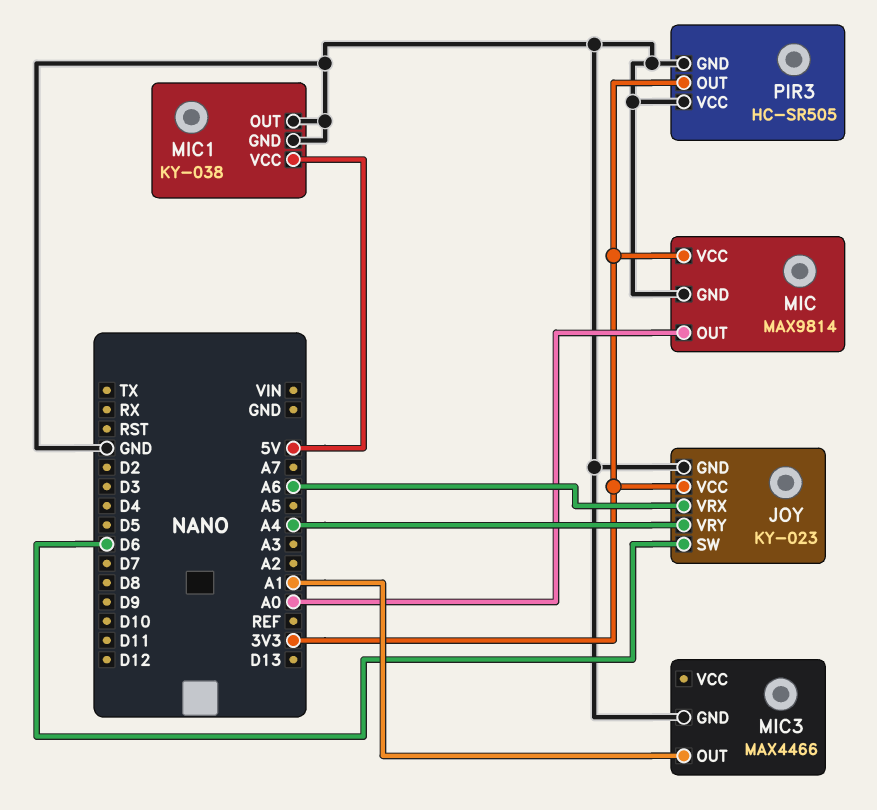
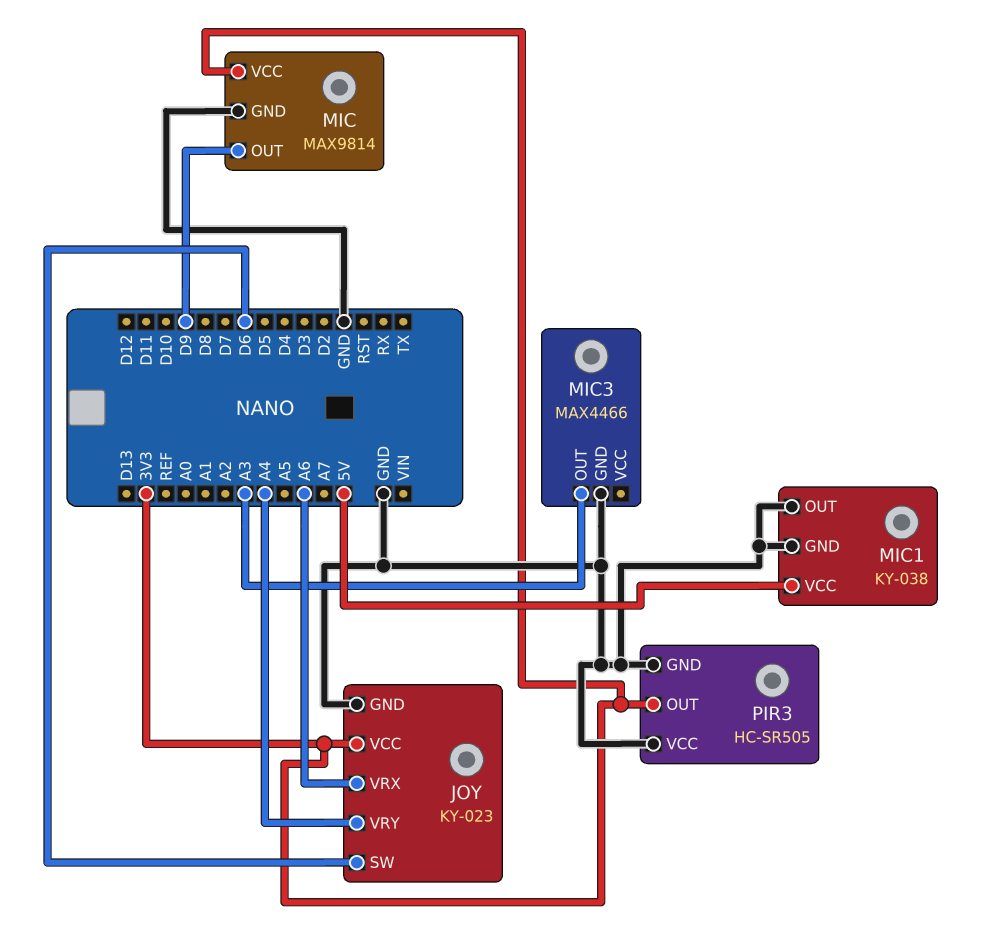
MIC pin OUT: A0 -> D9
MIC3 pin OUT: A1 -> A3

